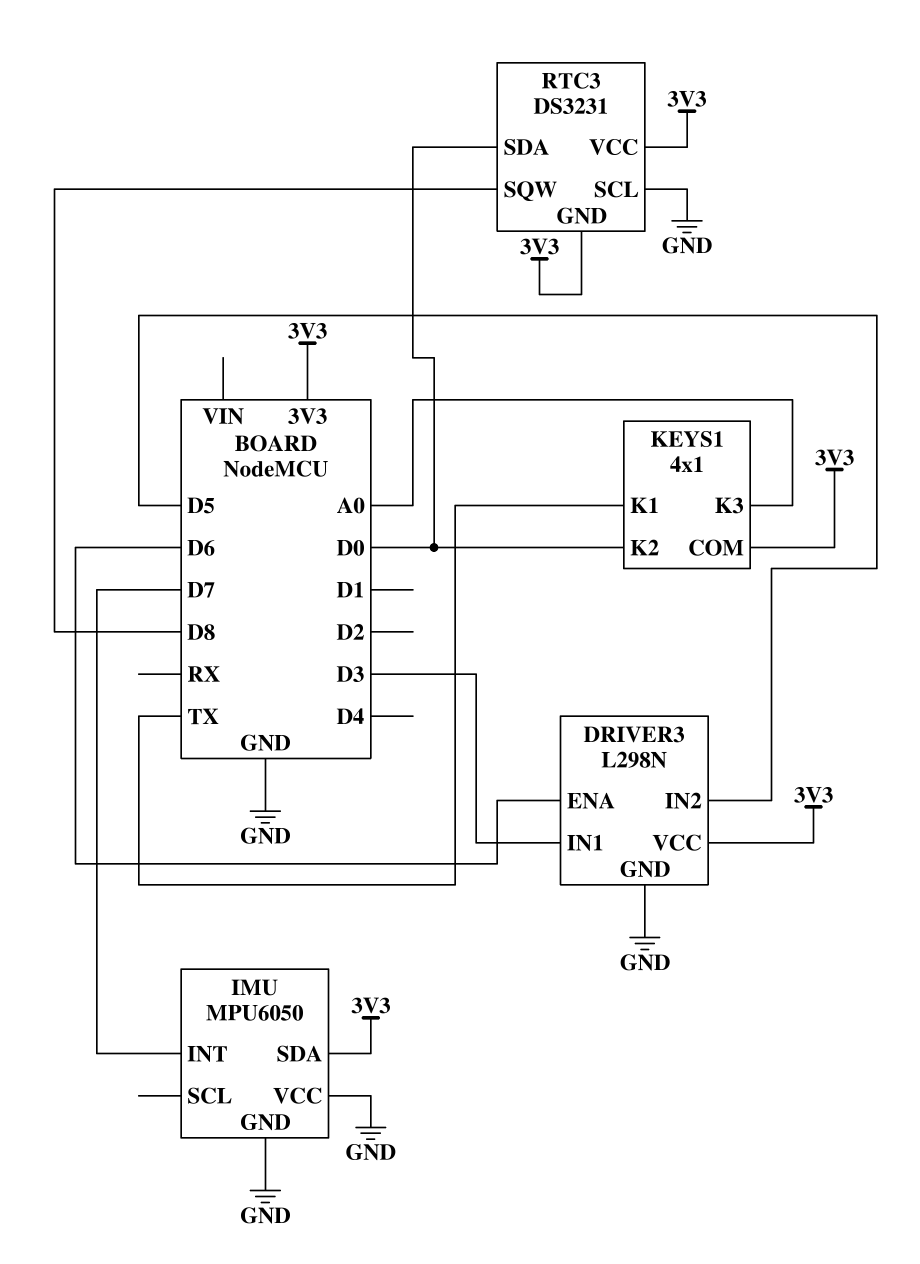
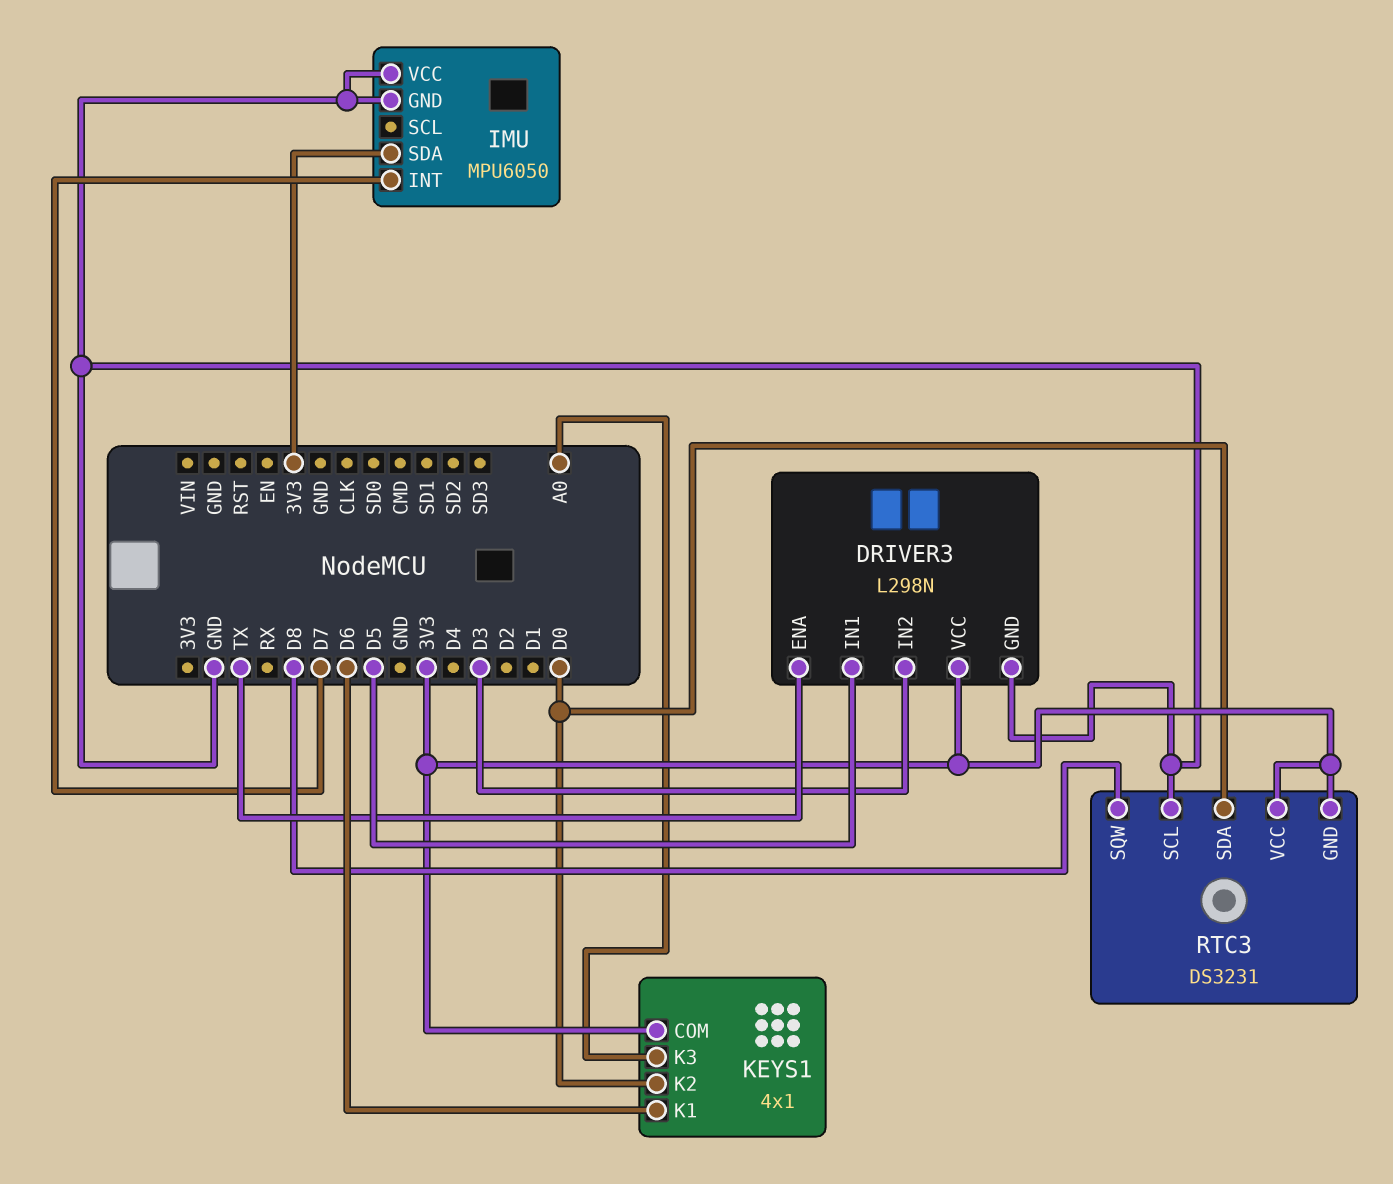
DRIVER3 pin ENA: D6 -> TX
DRIVER3 pin IN1: D3 -> D5
DRIVER3 pin IN2: D5 -> D3
KEYS1 pin K1: TX -> D6

